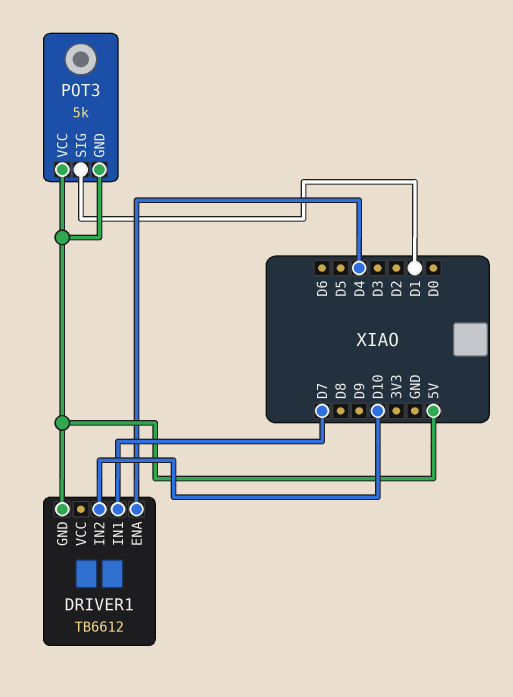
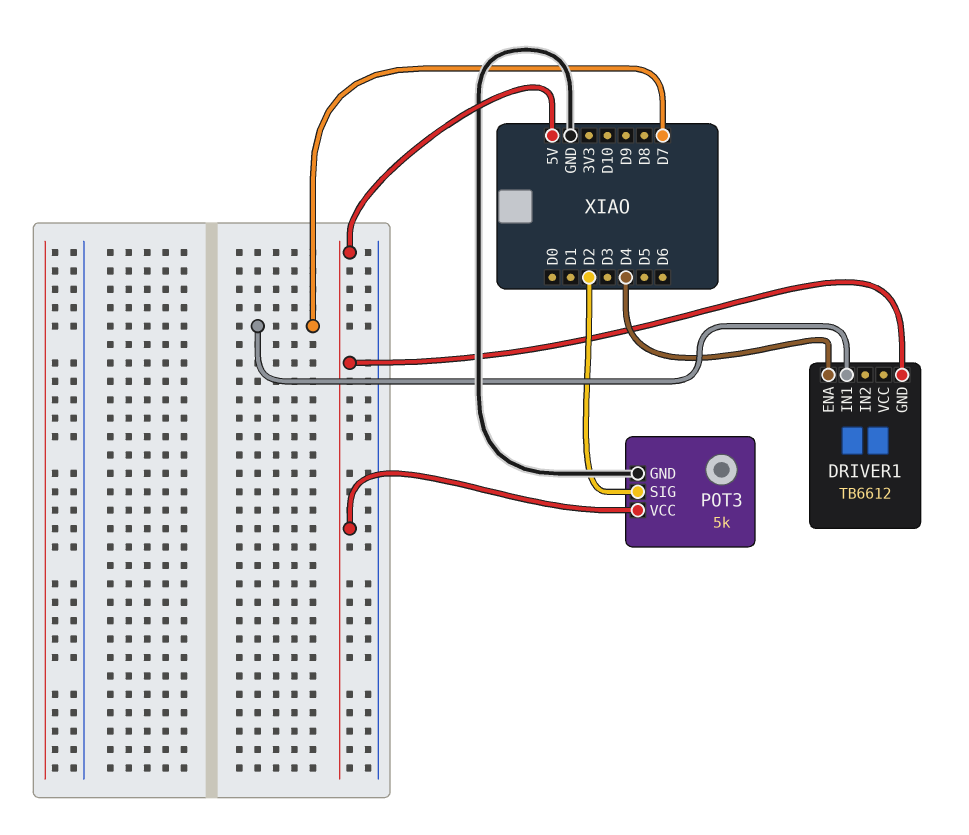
DRIVER1 pin IN2: D10 -> none
POT3 pin GND: 5V -> GND
POT3 pin SIG: D1 -> D2

